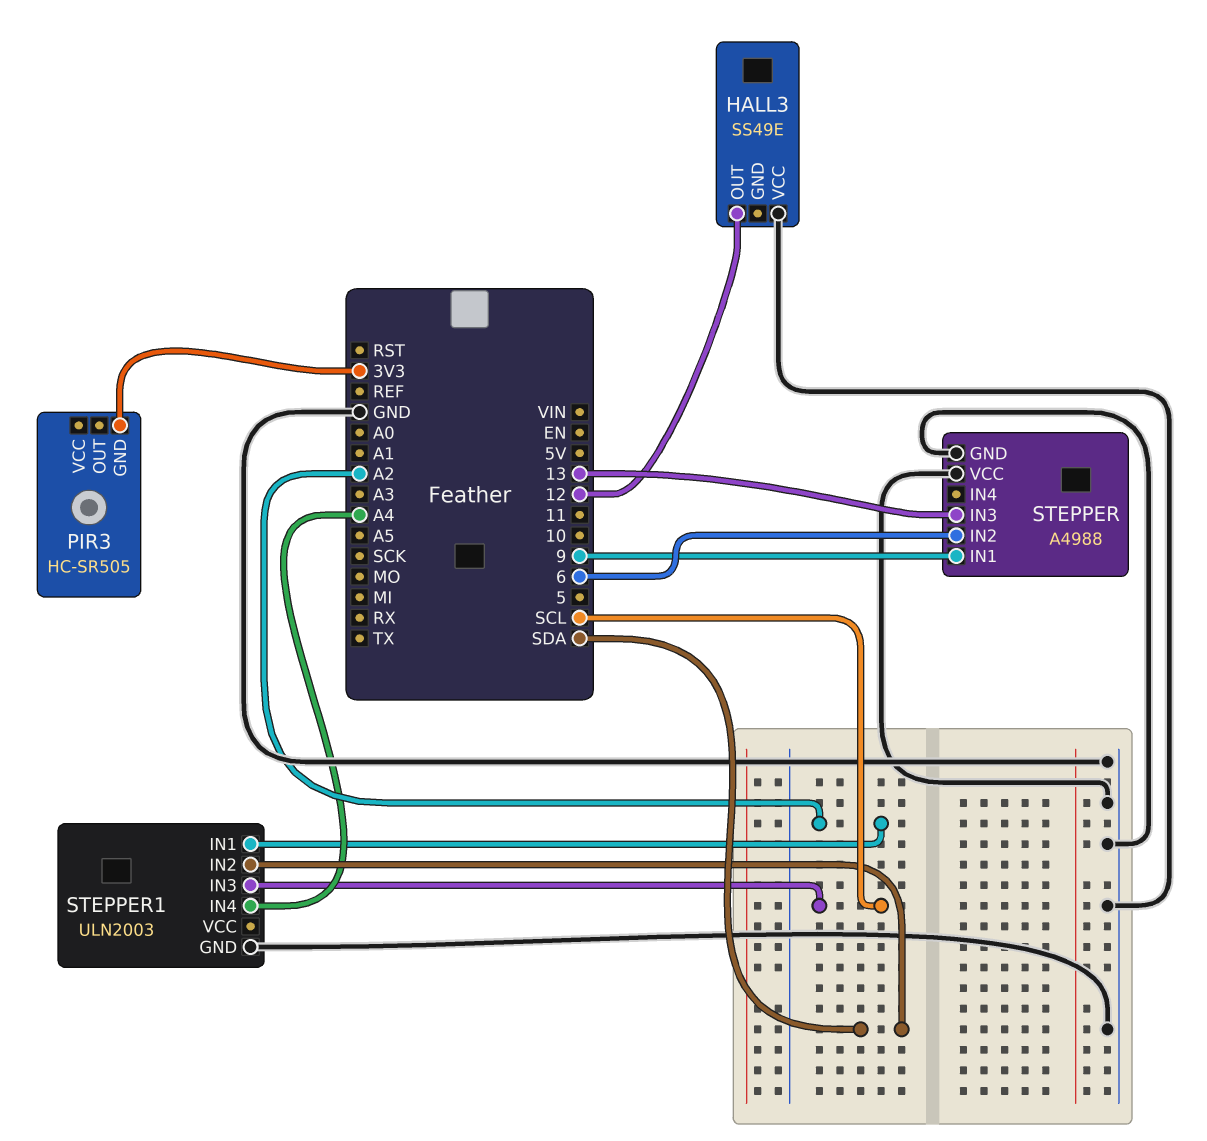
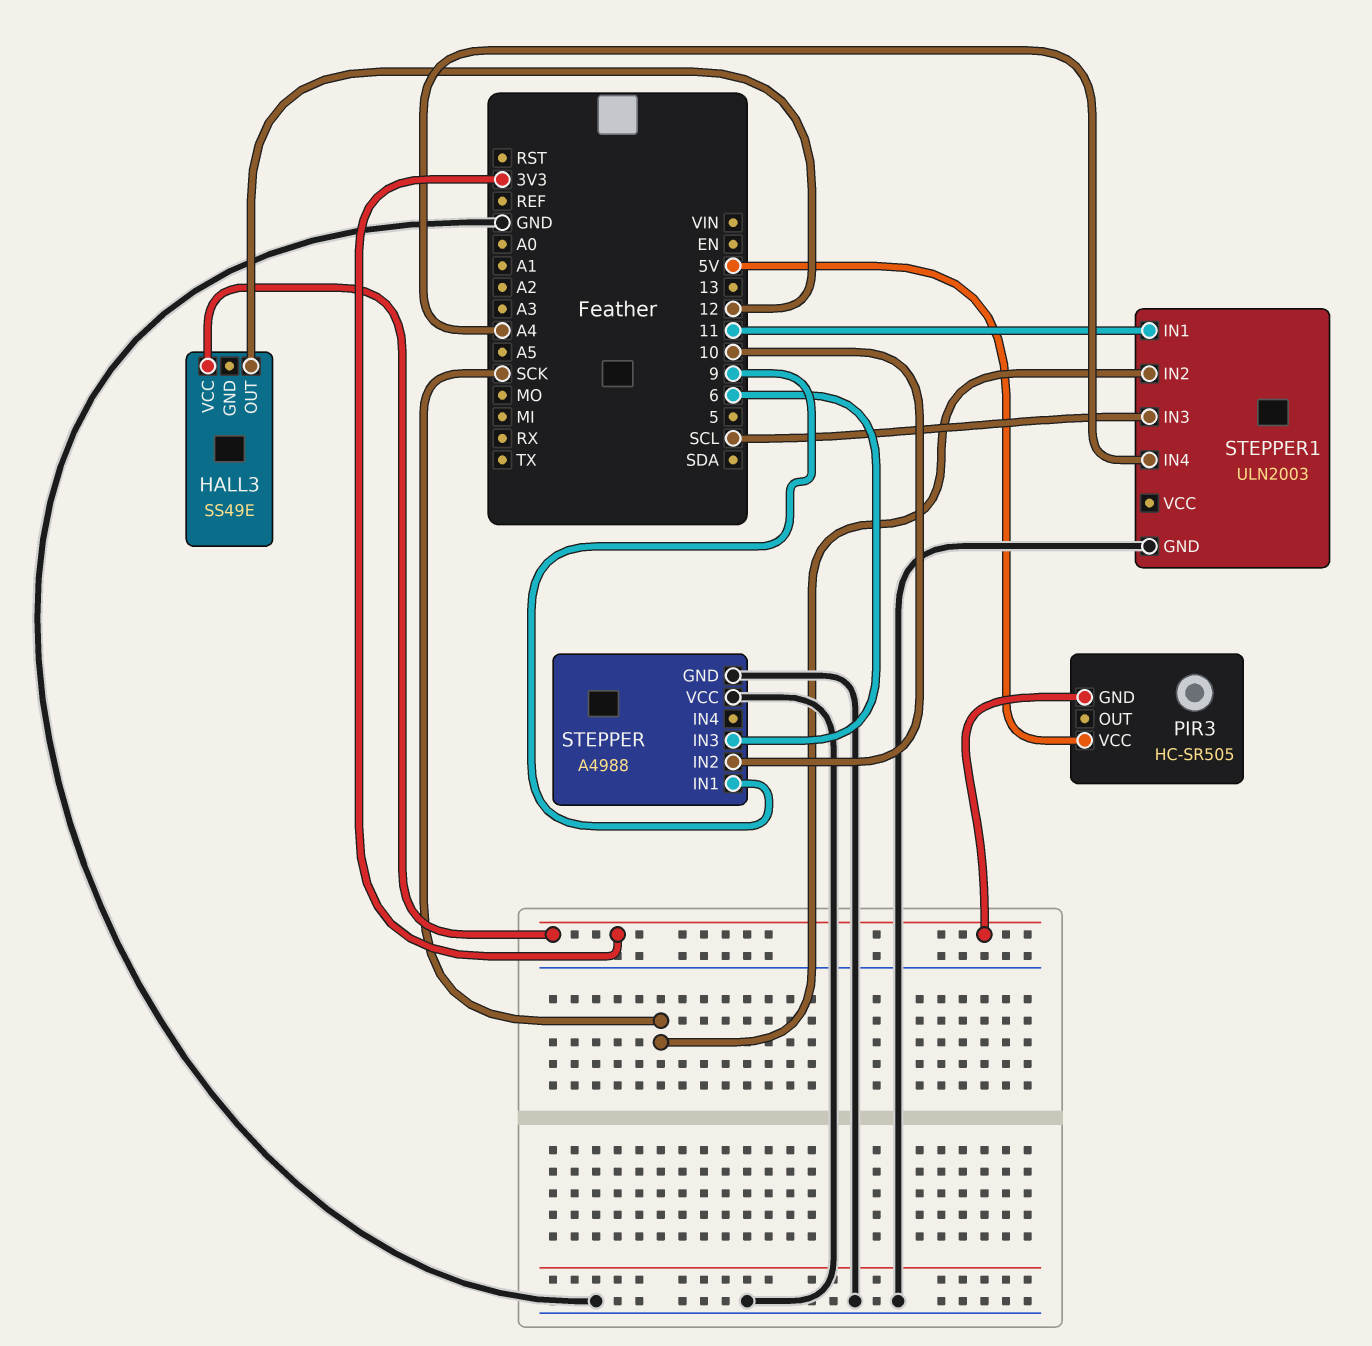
HALL3 pin VCC: GND -> 3V3
PIR3 pin VCC: none -> 5V
STEPPER pin IN2: 6 -> 10
STEPPER pin IN3: 13 -> 6
STEPPER1 pin IN1: A2 -> 11
STEPPER1 pin IN2: SDA -> SCK

